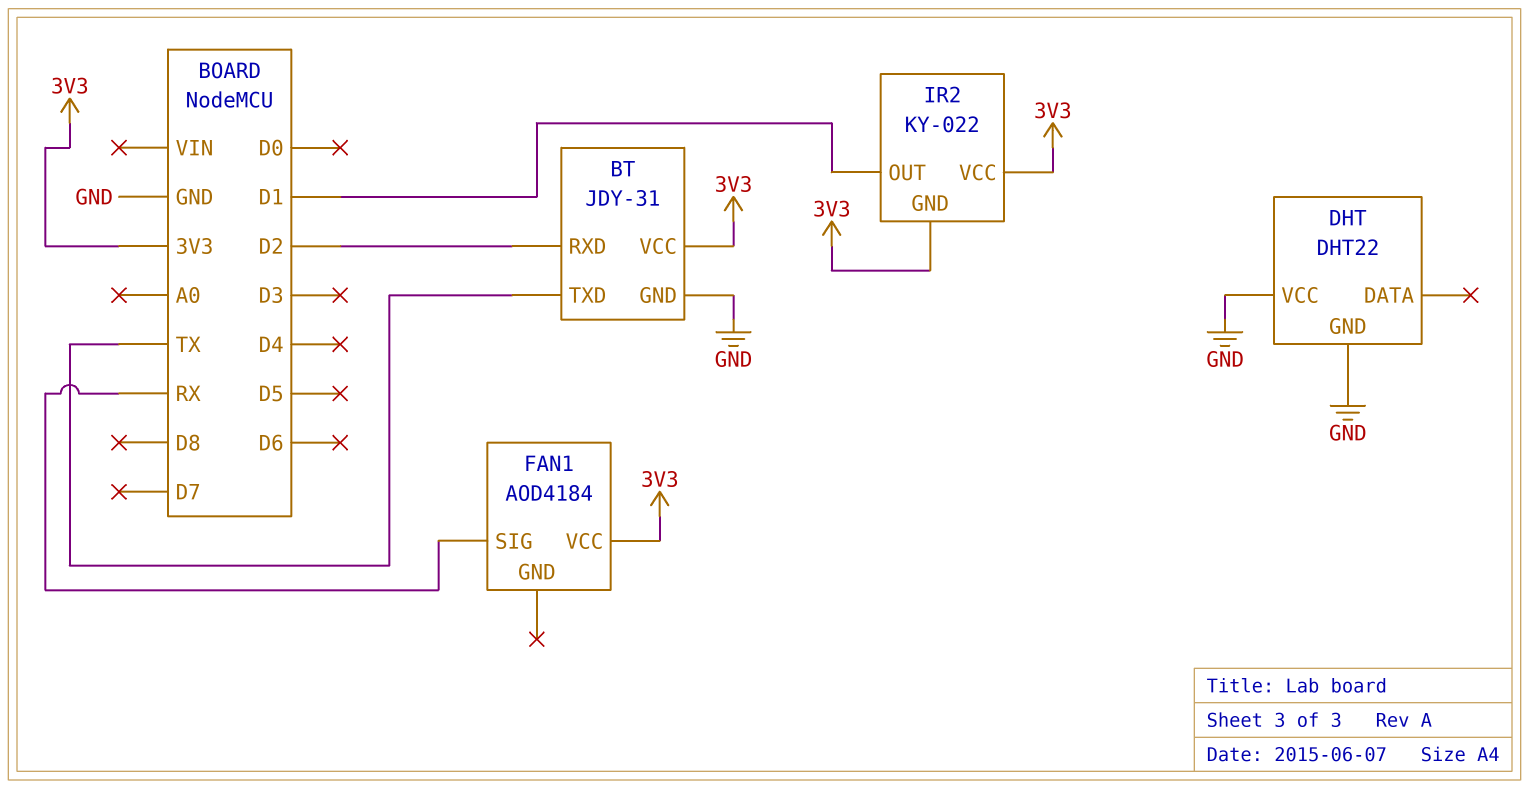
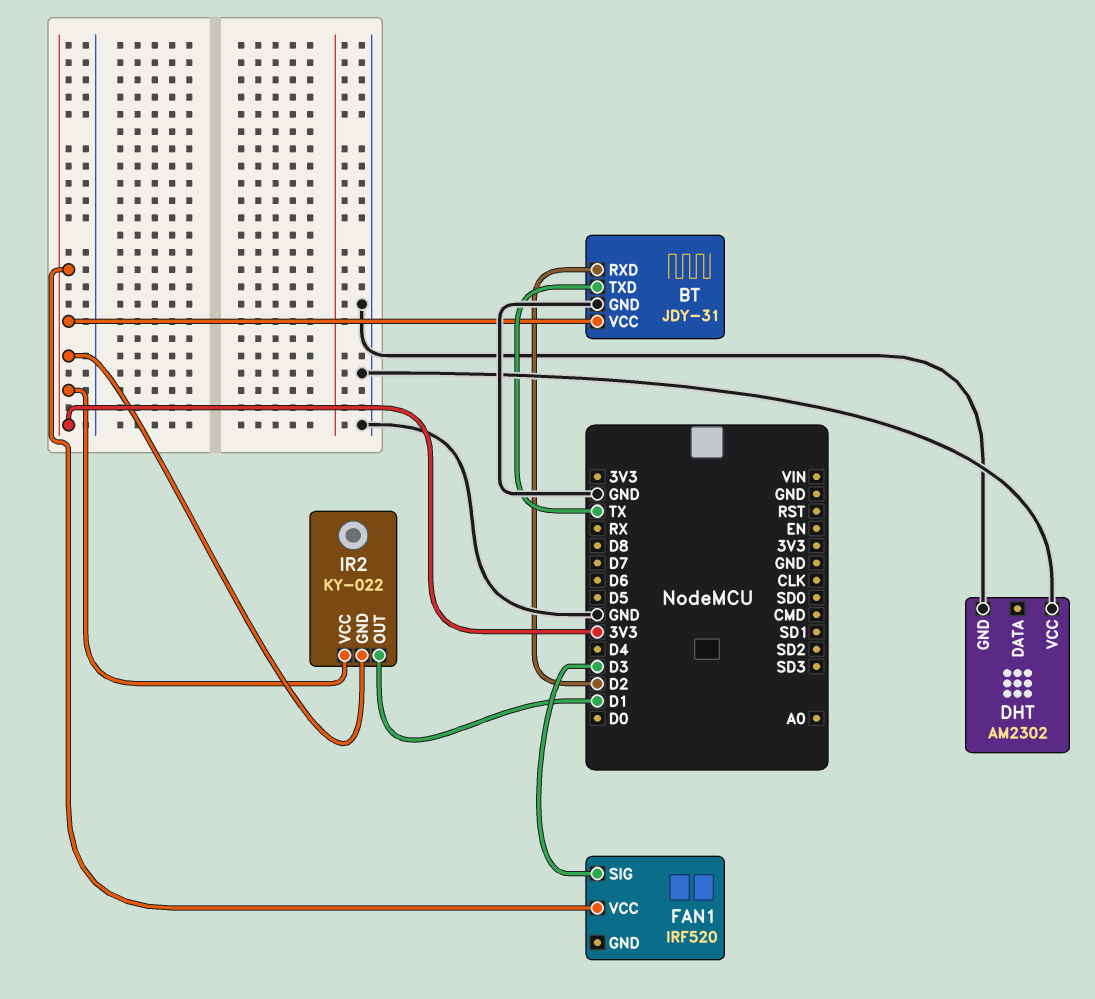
DHT: DHT22 -> AM2302
FAN1: AOD4184 -> IRF520
FAN1 pin SIG: RX -> D3

